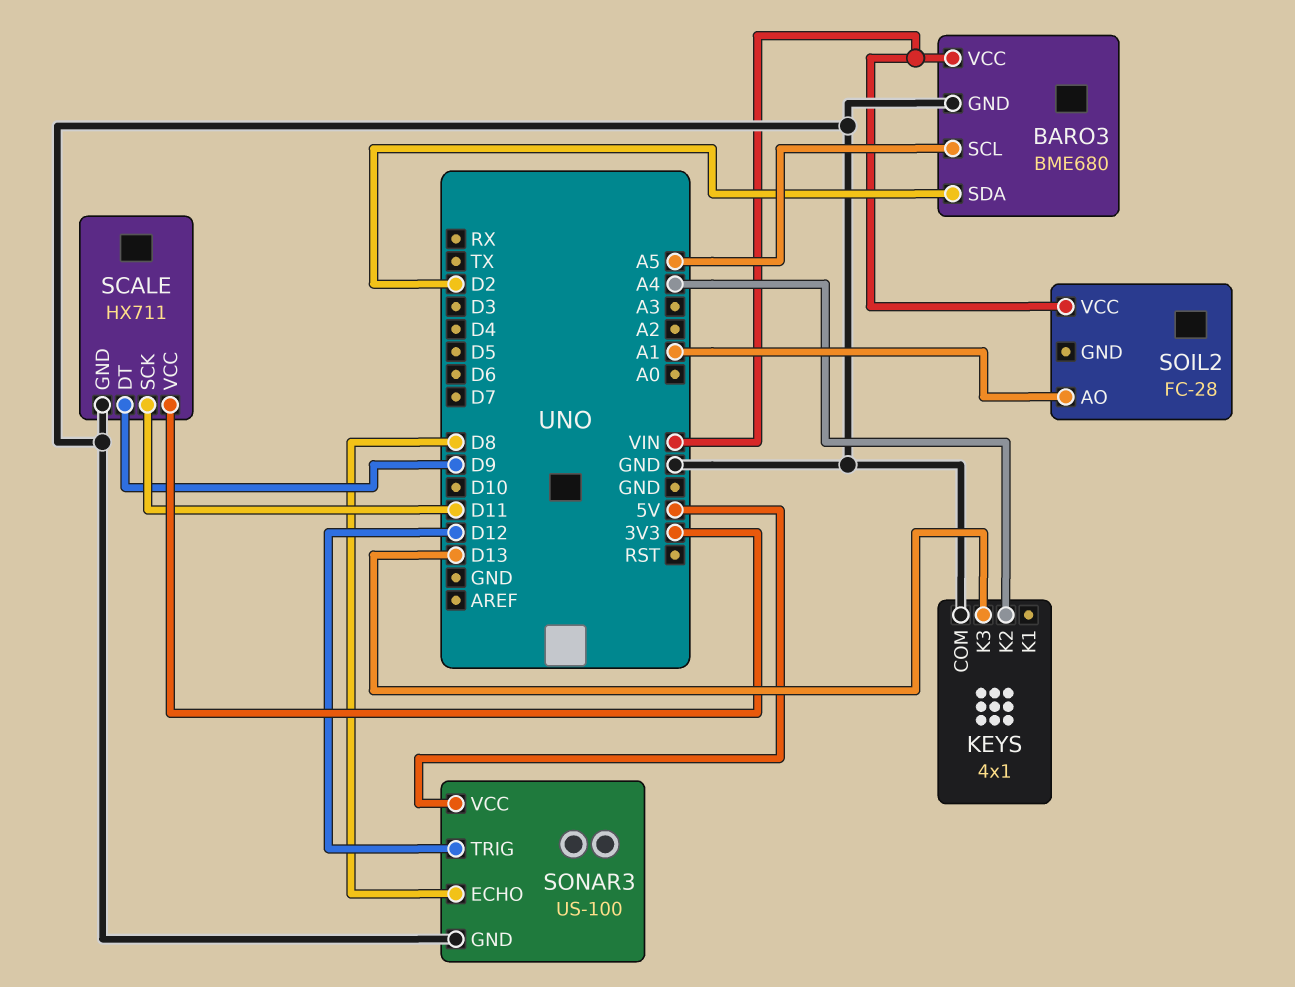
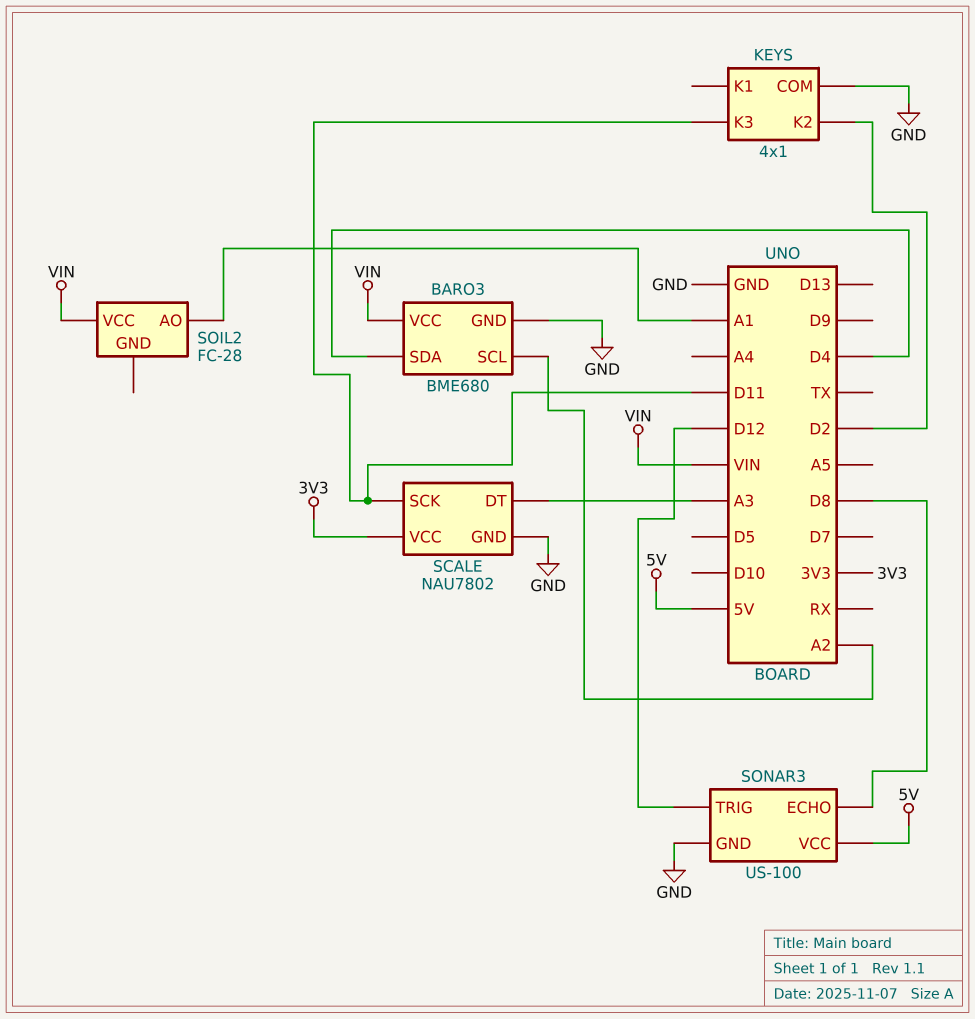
BARO3 pin SCL: A5 -> A2
BARO3 pin SDA: D2 -> D4
KEYS pin K2: A4 -> D2
KEYS pin K3: D13 -> D11
SCALE: HX711 -> NAU7802
SCALE pin DT: D9 -> A3

